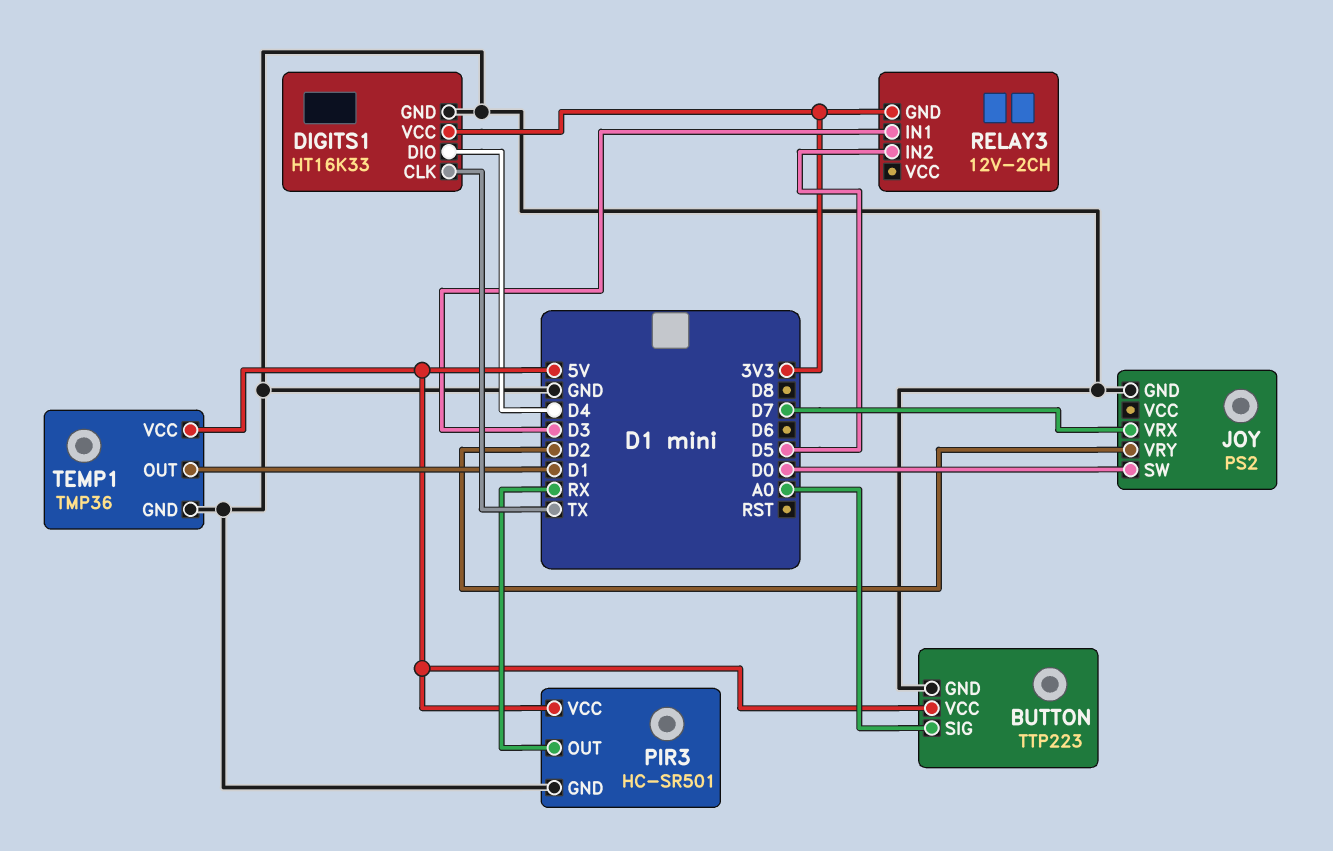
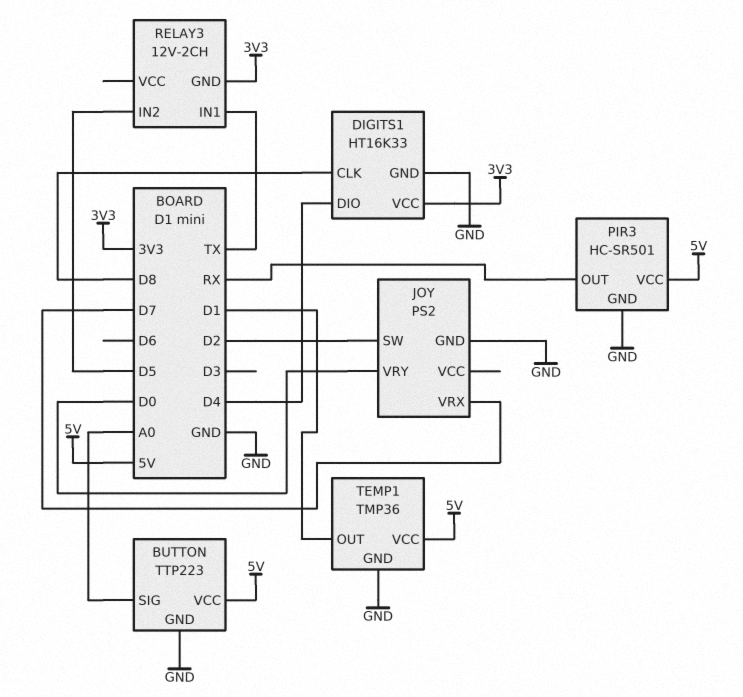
DIGITS1 pin CLK: TX -> D8
JOY pin SW: D0 -> D2
JOY pin VRY: D2 -> D0
RELAY3 pin IN1: D3 -> TX

